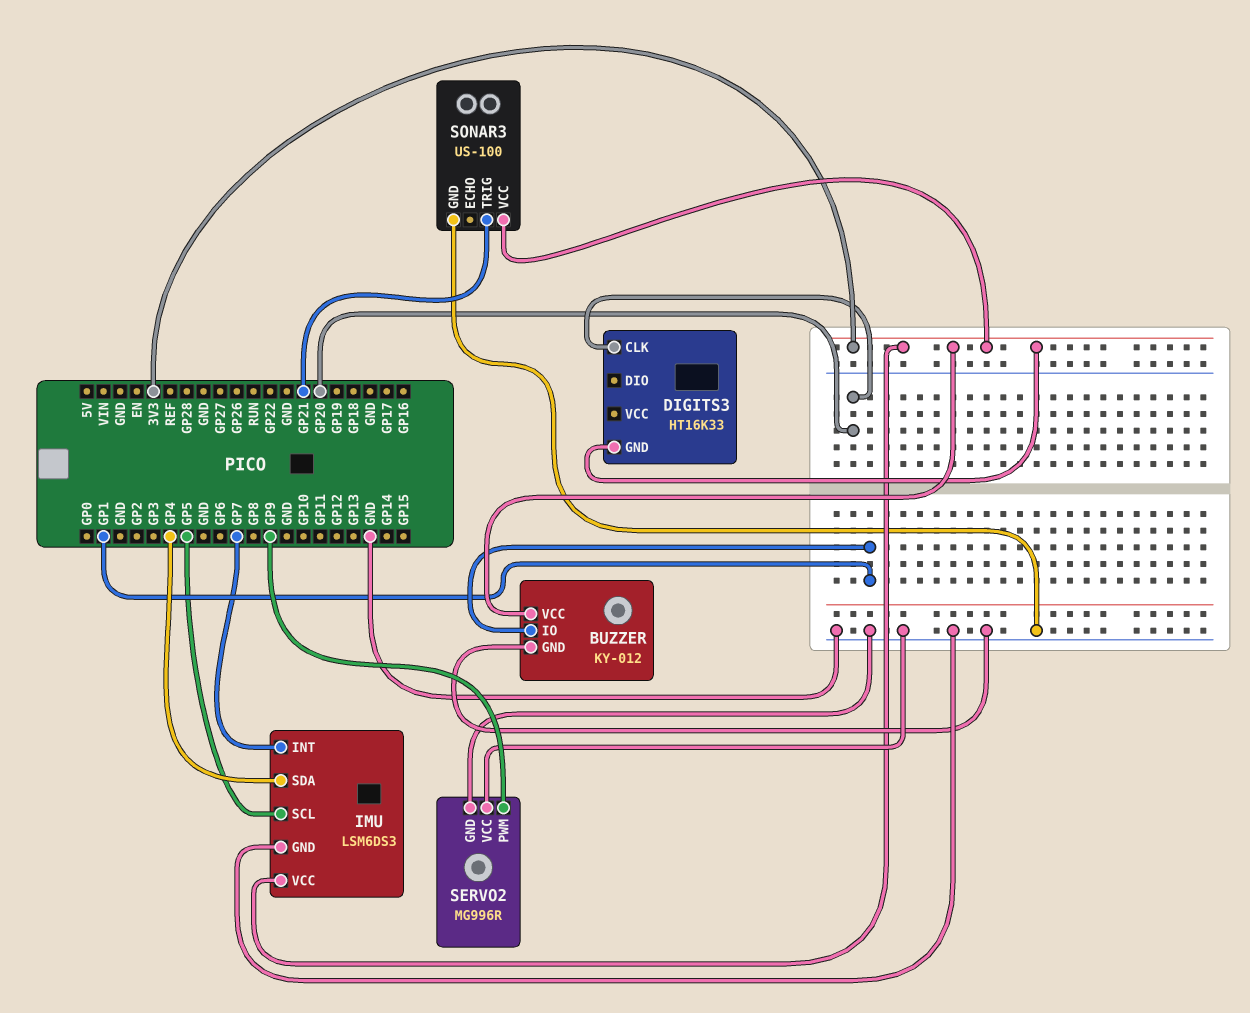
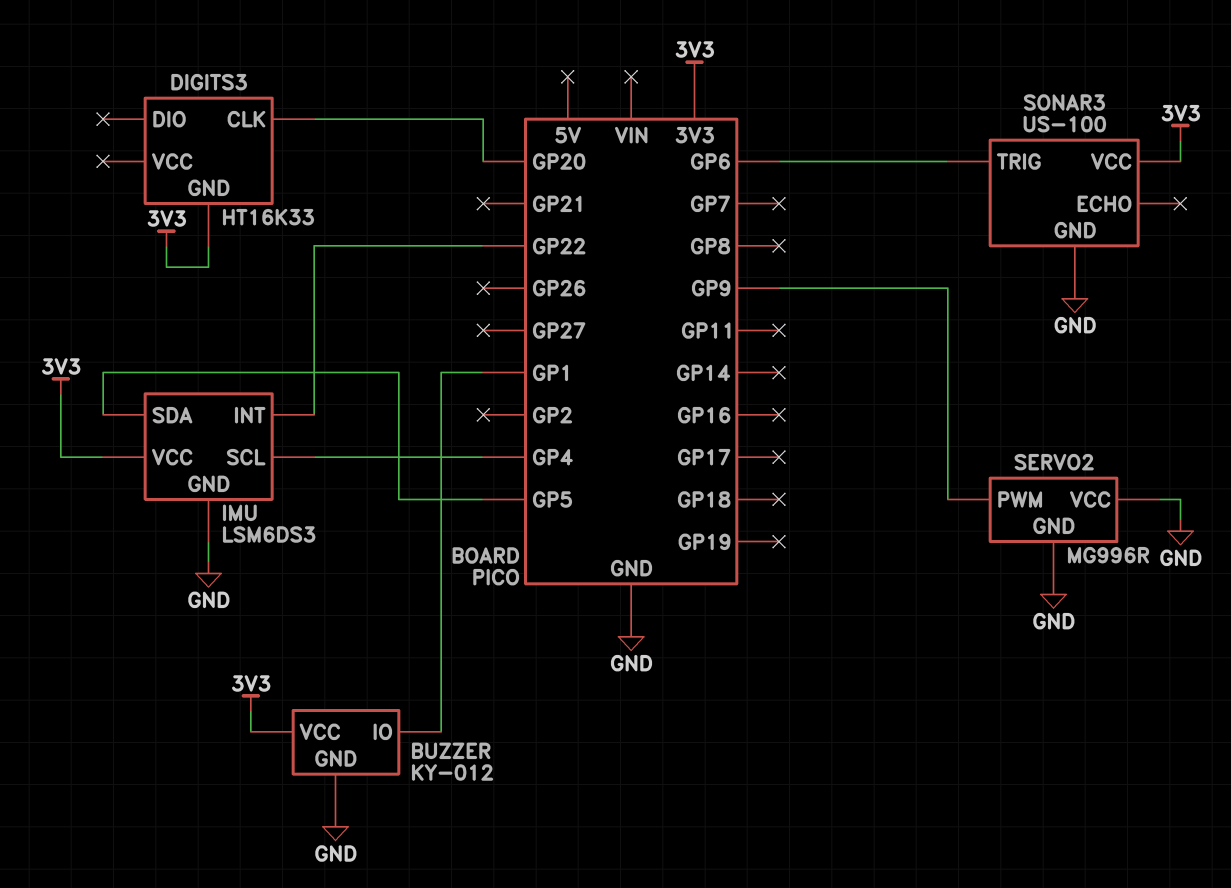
IMU pin INT: GP7 -> GP22
IMU pin SCL: GP5 -> GP4
IMU pin SDA: GP4 -> GP5
SONAR3 pin TRIG: GP21 -> GP6

